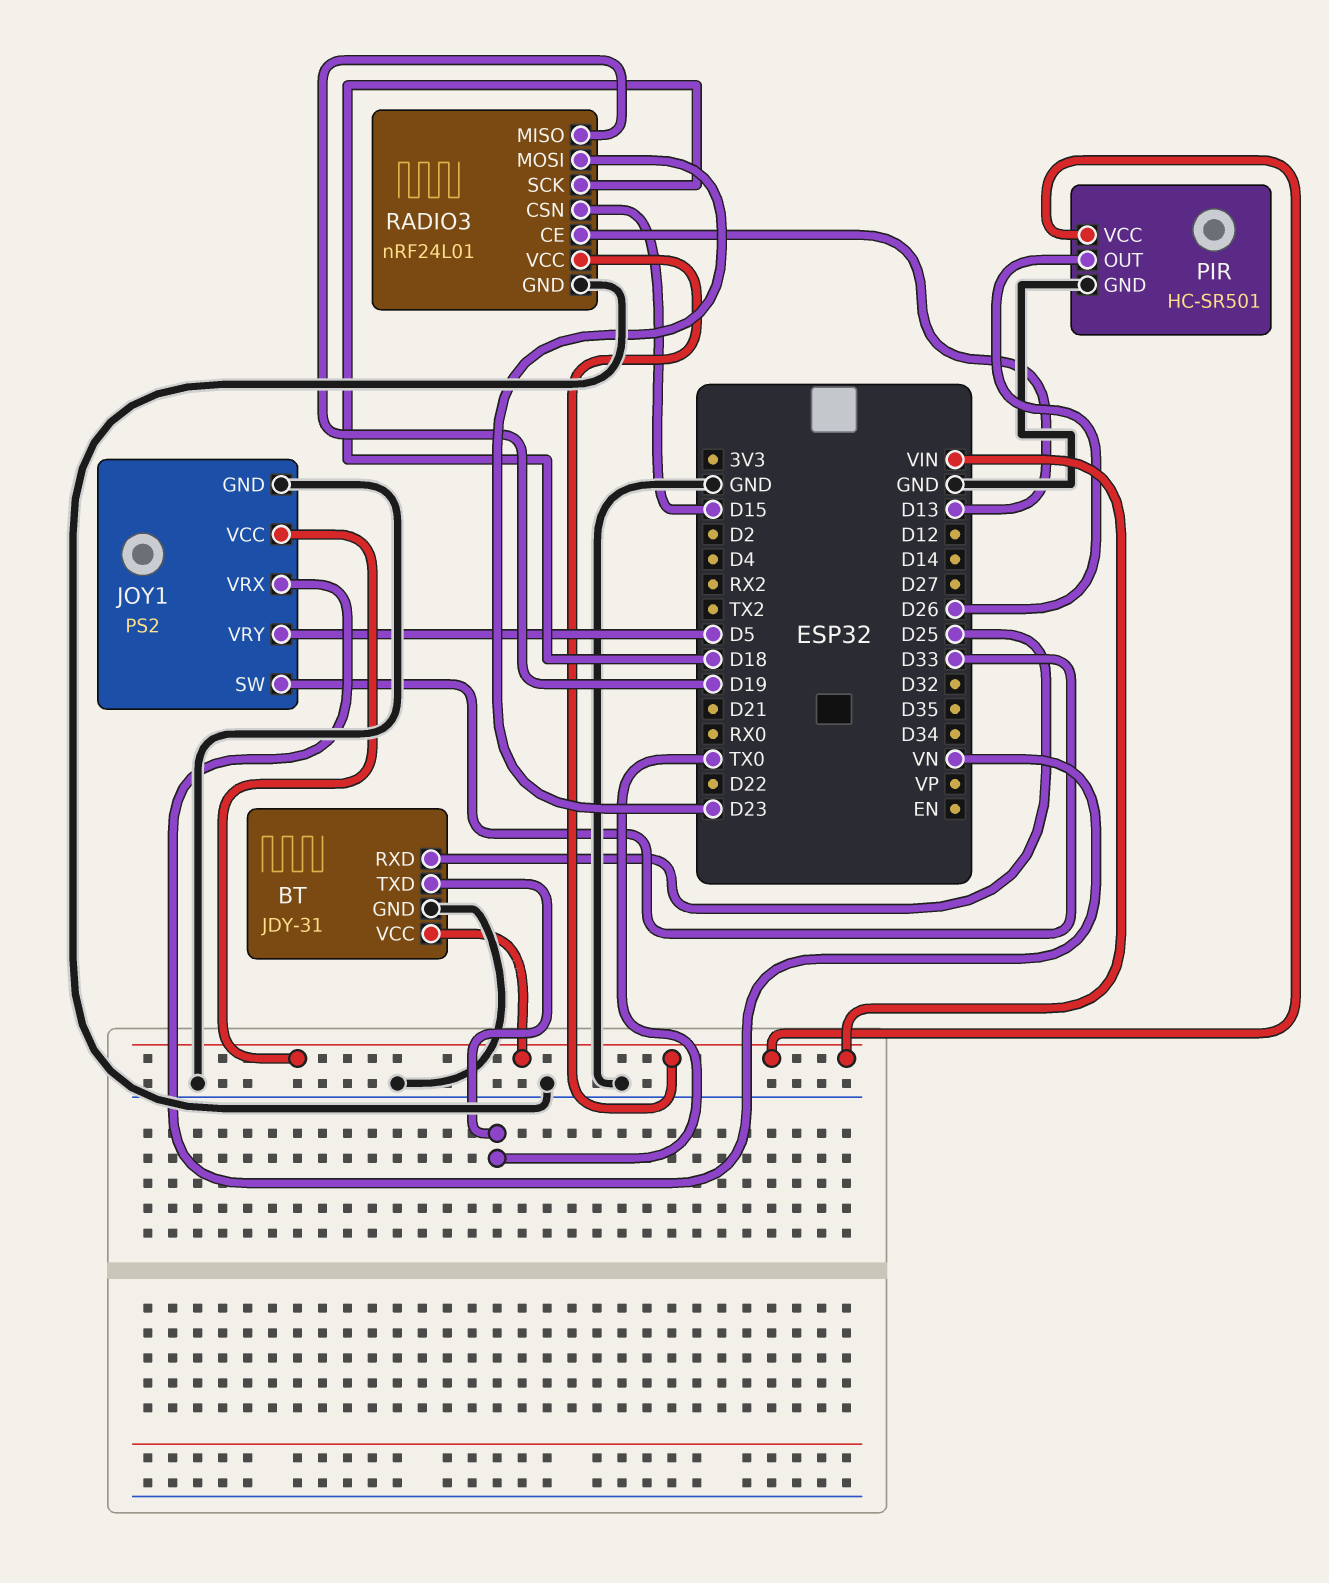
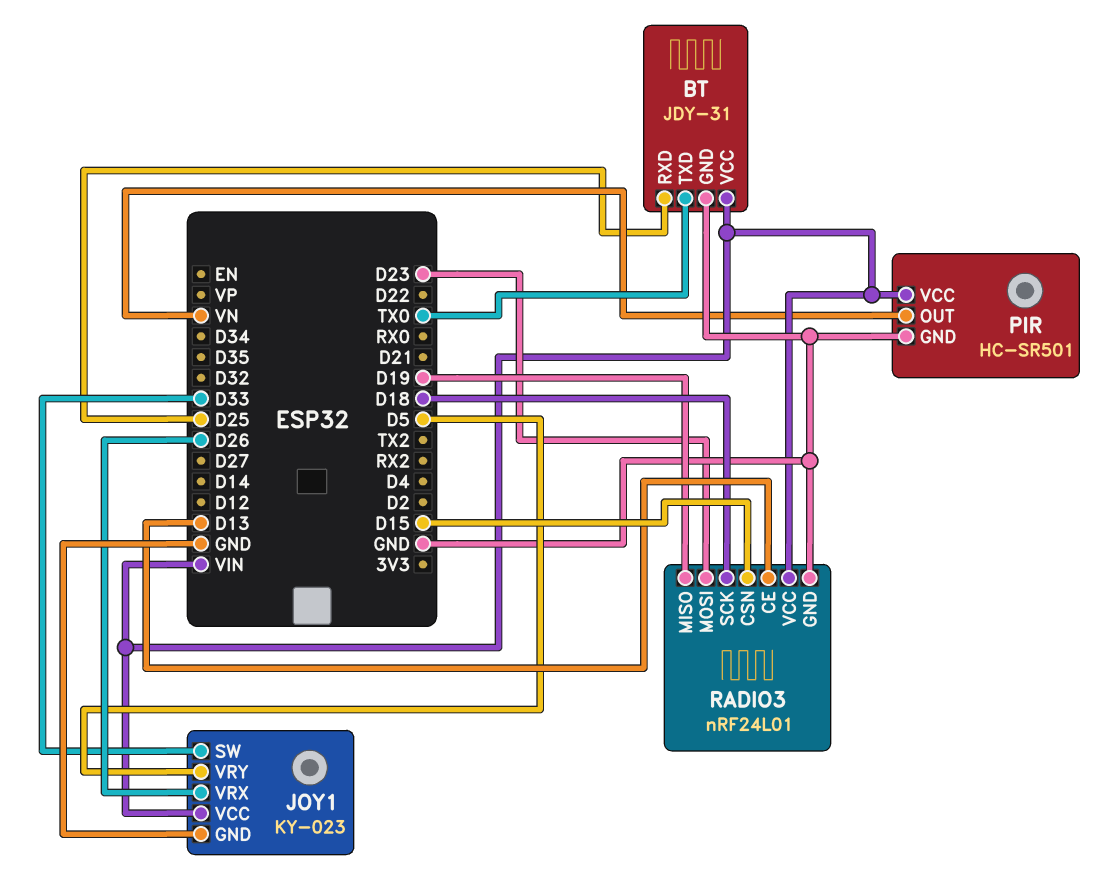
JOY1: PS2 -> KY-023
JOY1 pin VRX: VN -> D26
PIR pin OUT: D26 -> VN

